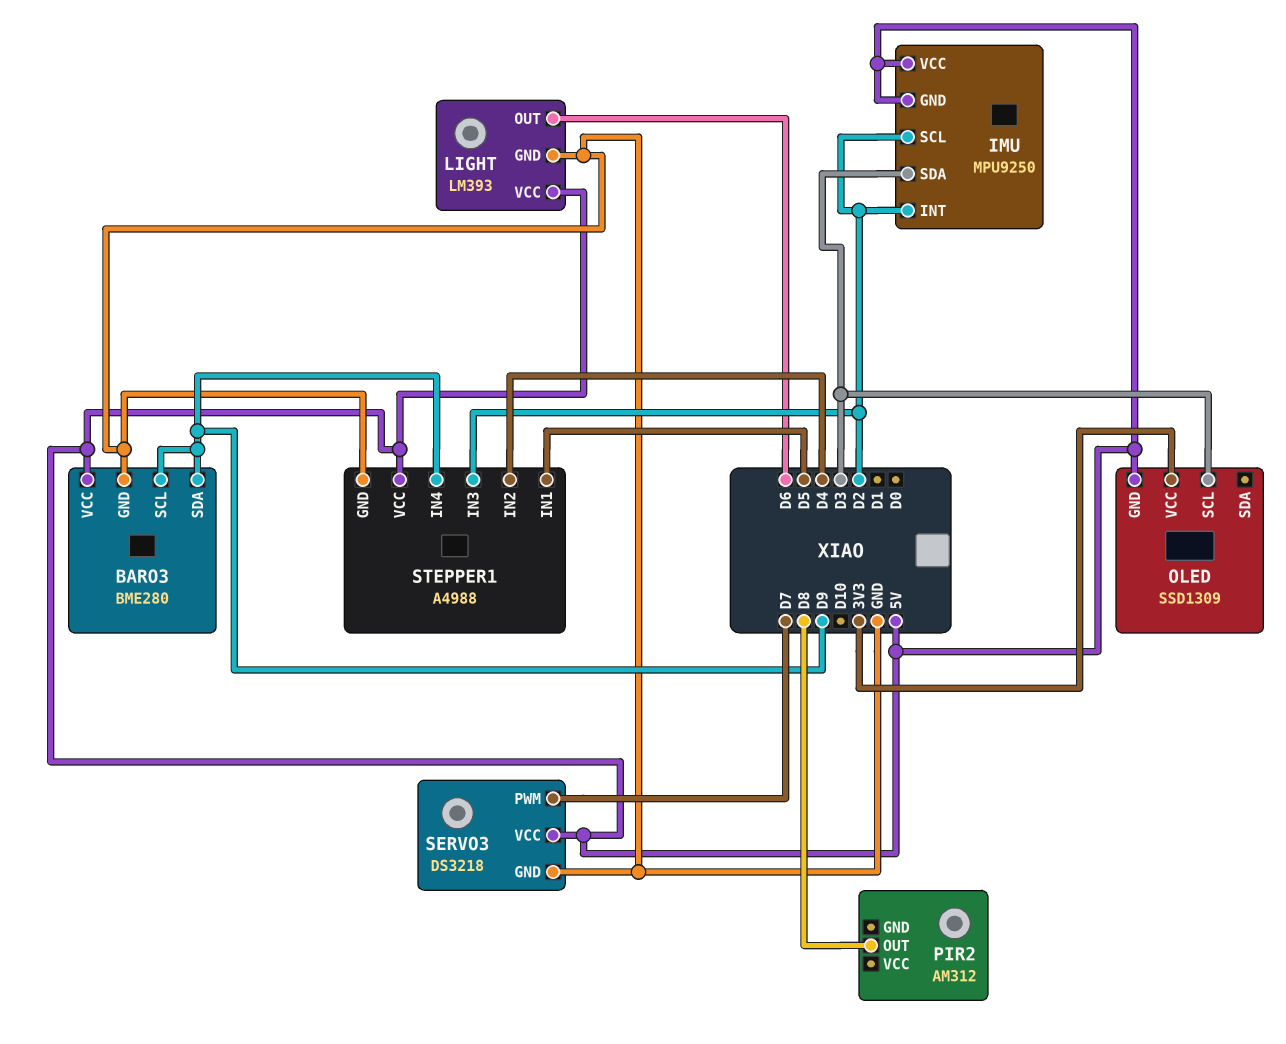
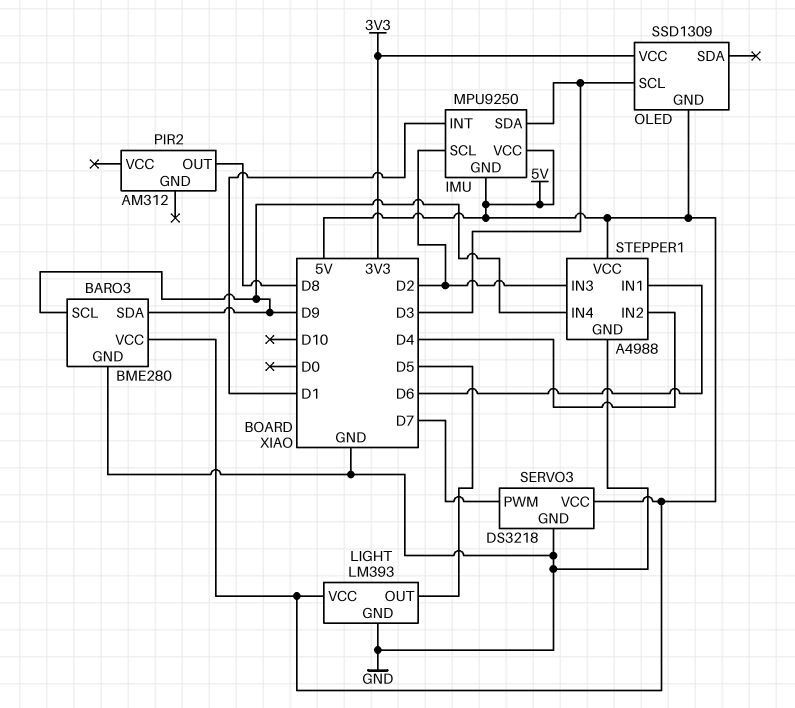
IMU pin INT: D2 -> D1
LIGHT pin OUT: D6 -> D5
STEPPER1 pin IN1: D5 -> D6

